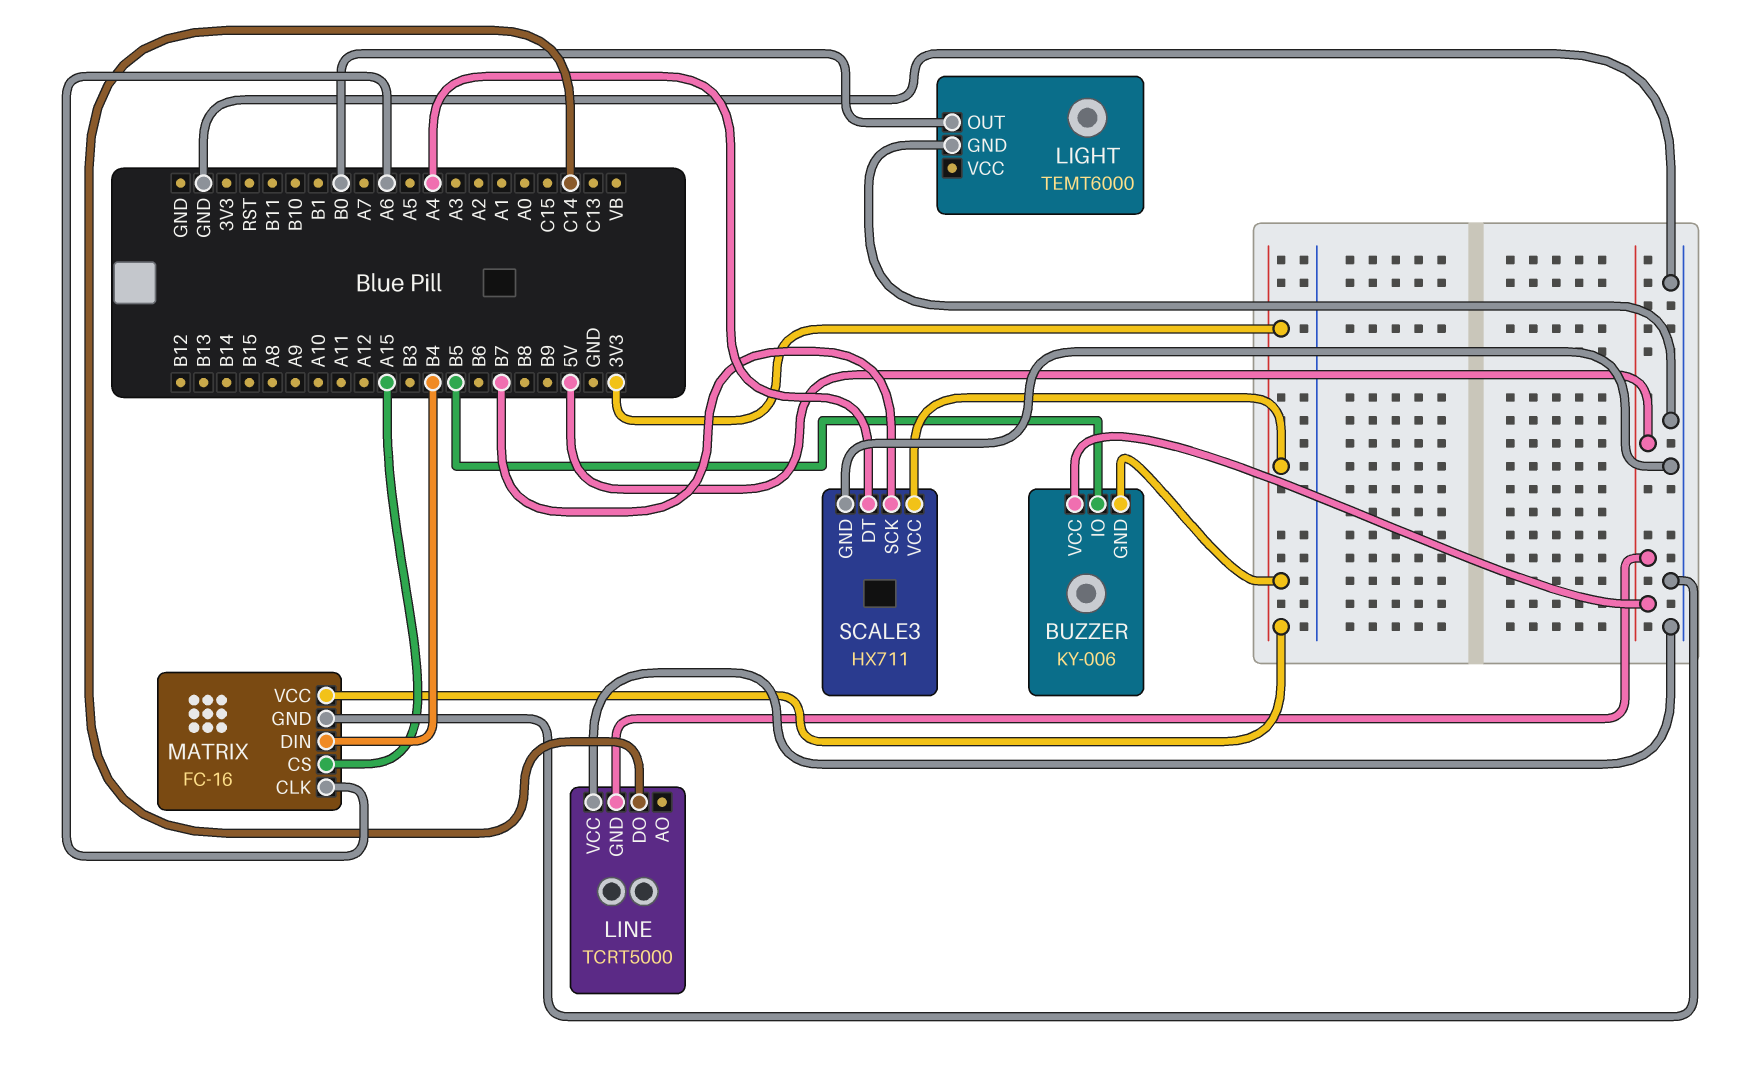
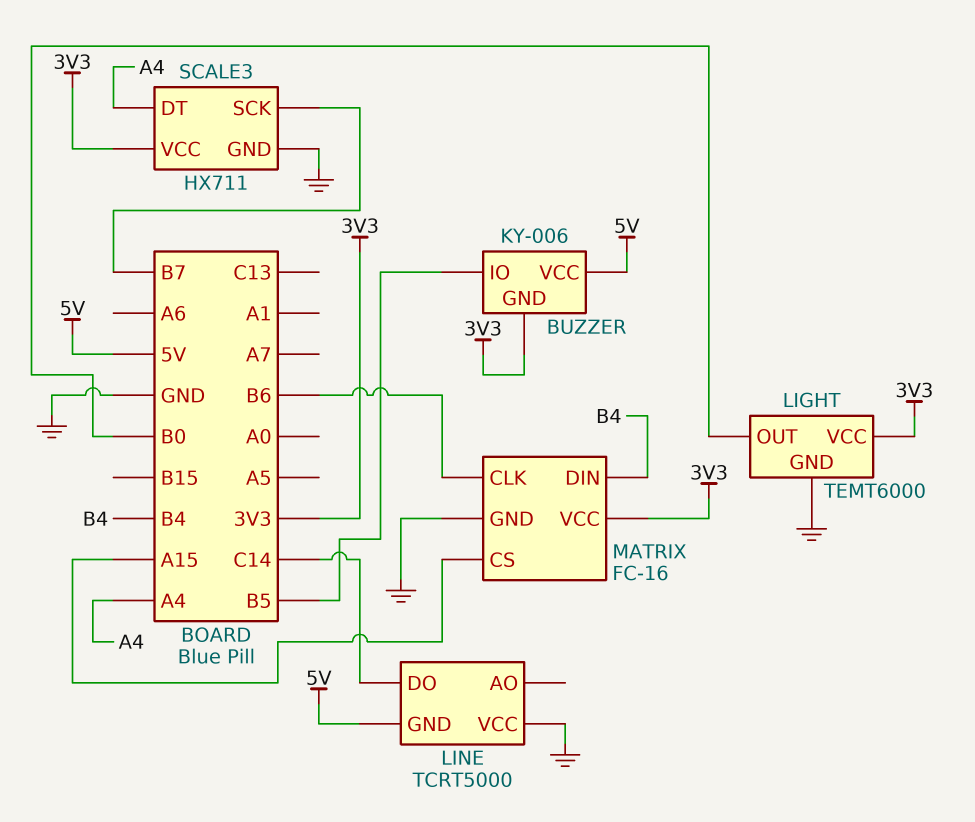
LIGHT pin VCC: none -> 3V3
MATRIX pin CLK: A6 -> B6

